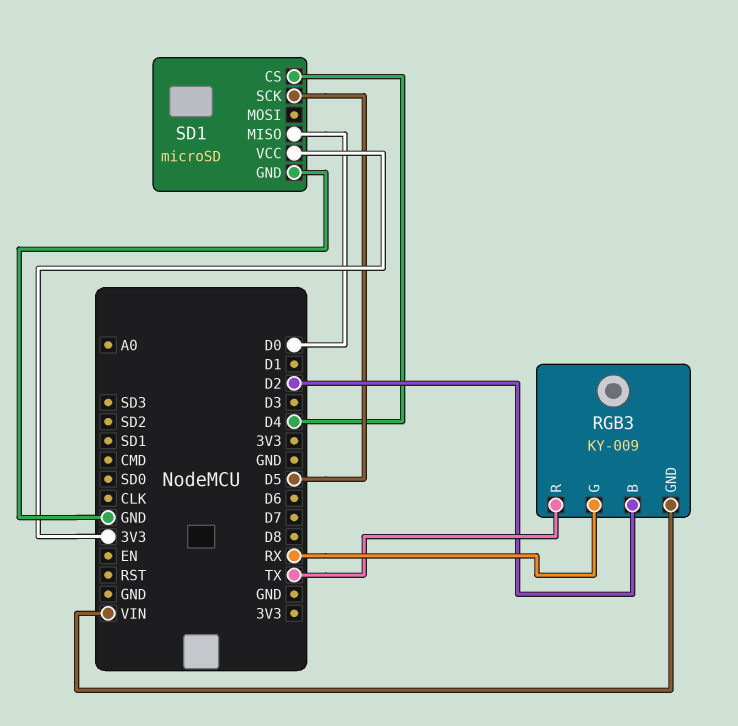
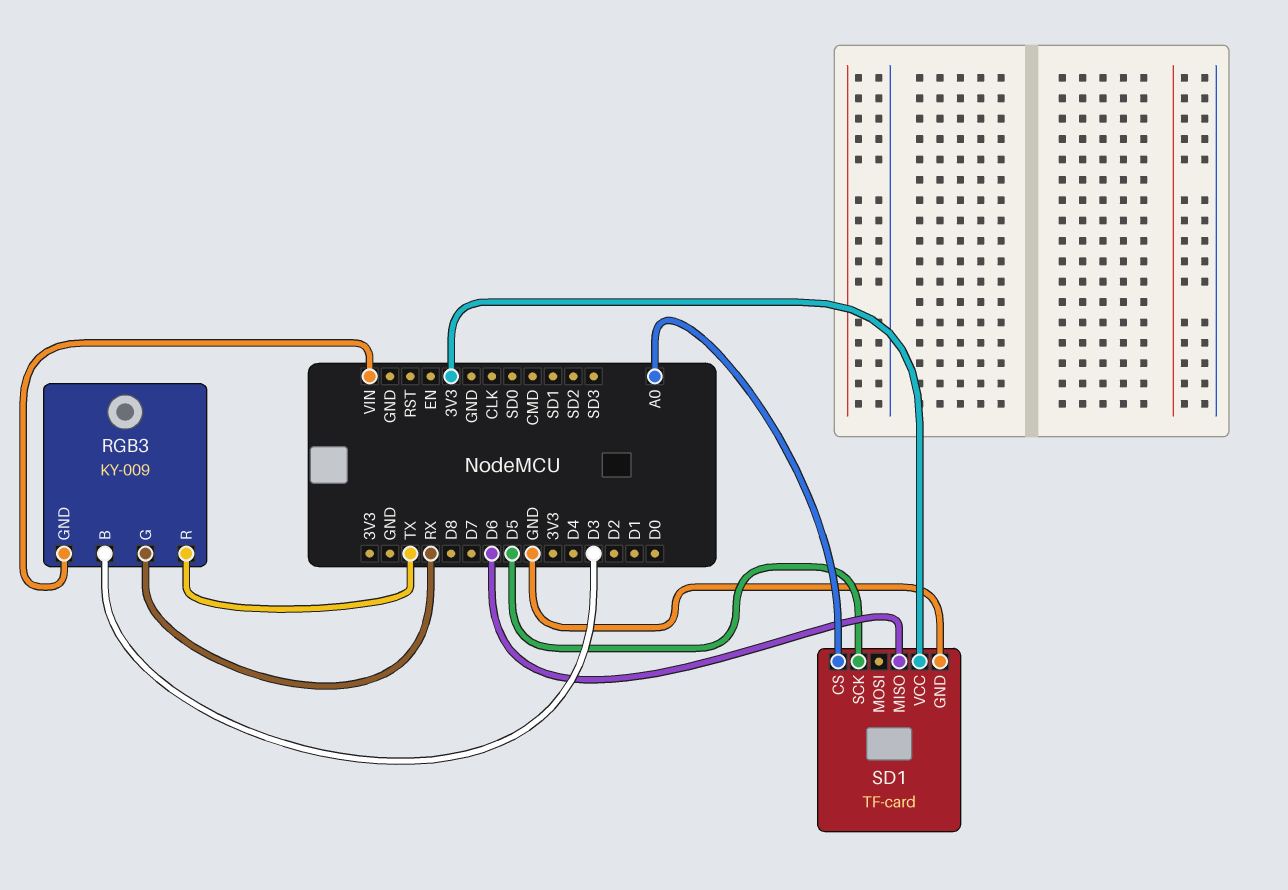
RGB3 pin B: D2 -> D3
SD1: microSD -> TF-card
SD1 pin CS: D4 -> A0
SD1 pin MISO: D0 -> D6

